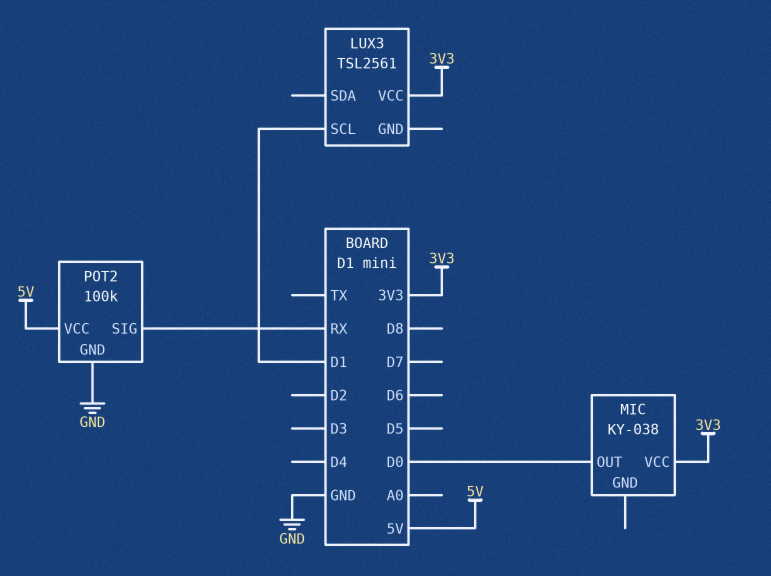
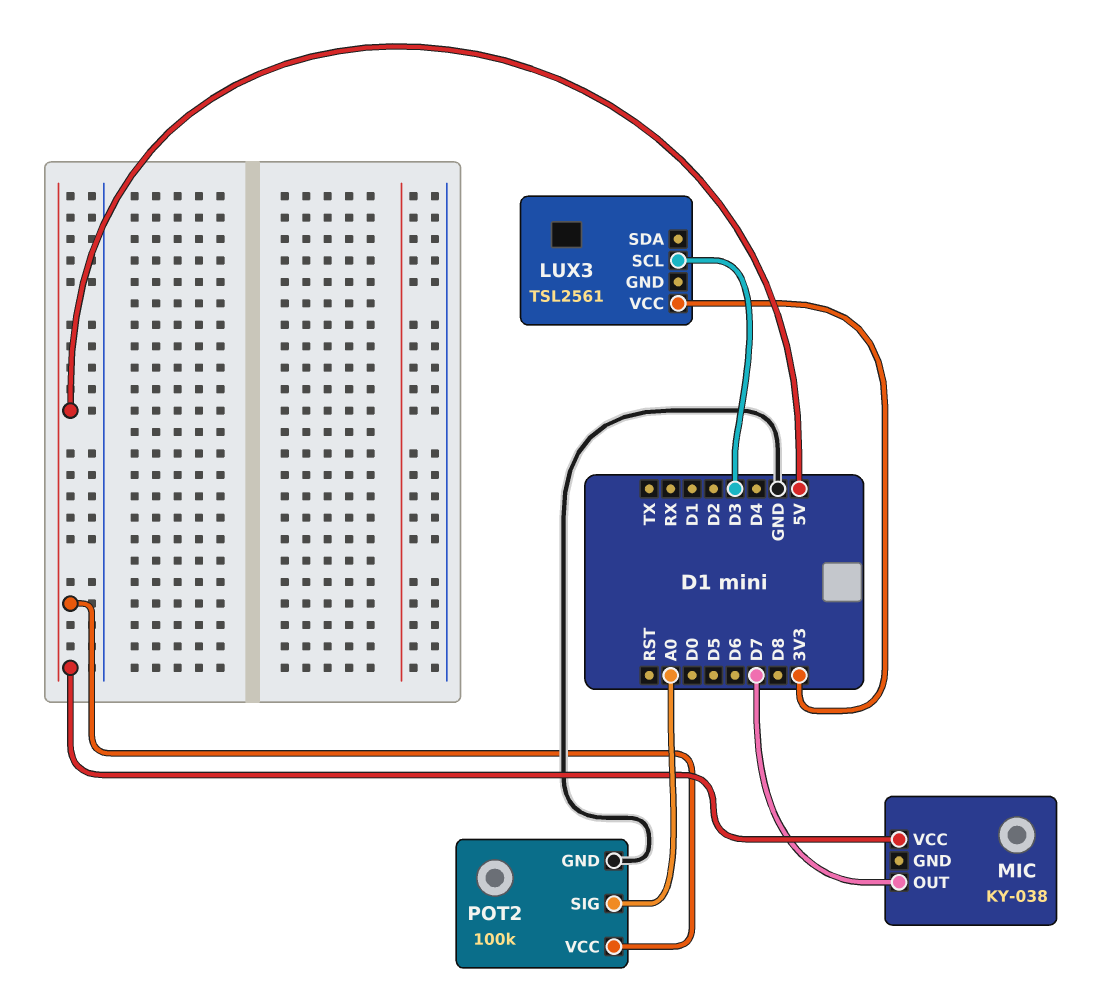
LUX3 pin SCL: D1 -> D3
MIC pin OUT: D0 -> D7
MIC pin VCC: 3V3 -> 5V
POT2 pin SIG: RX -> A0

